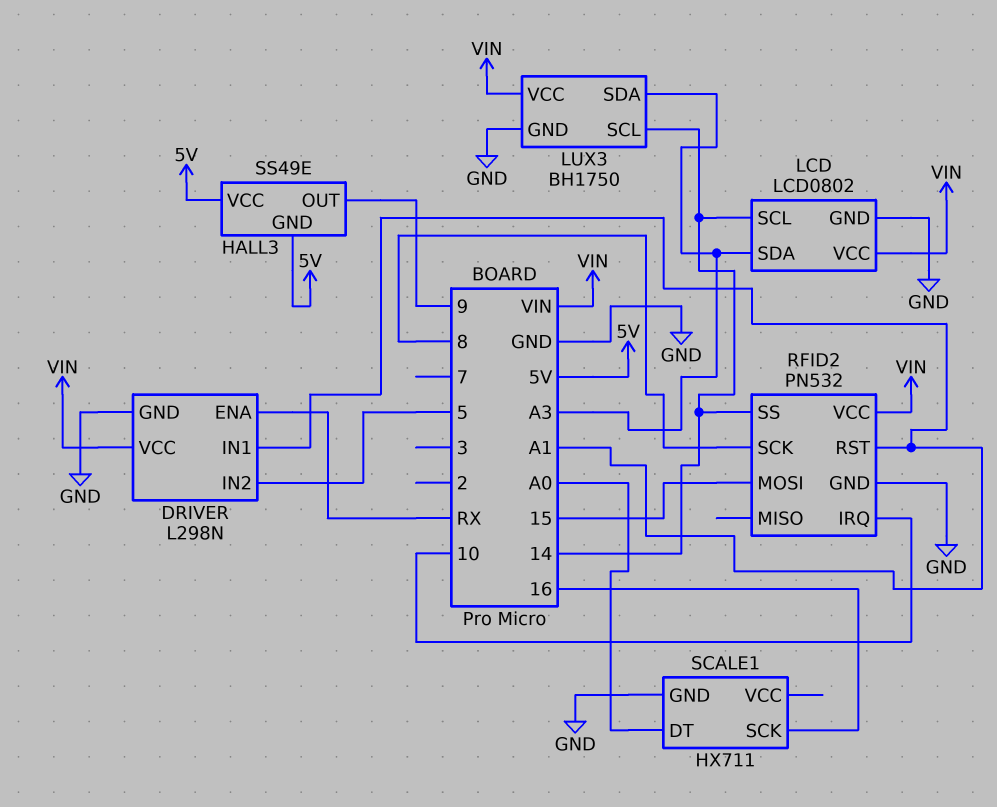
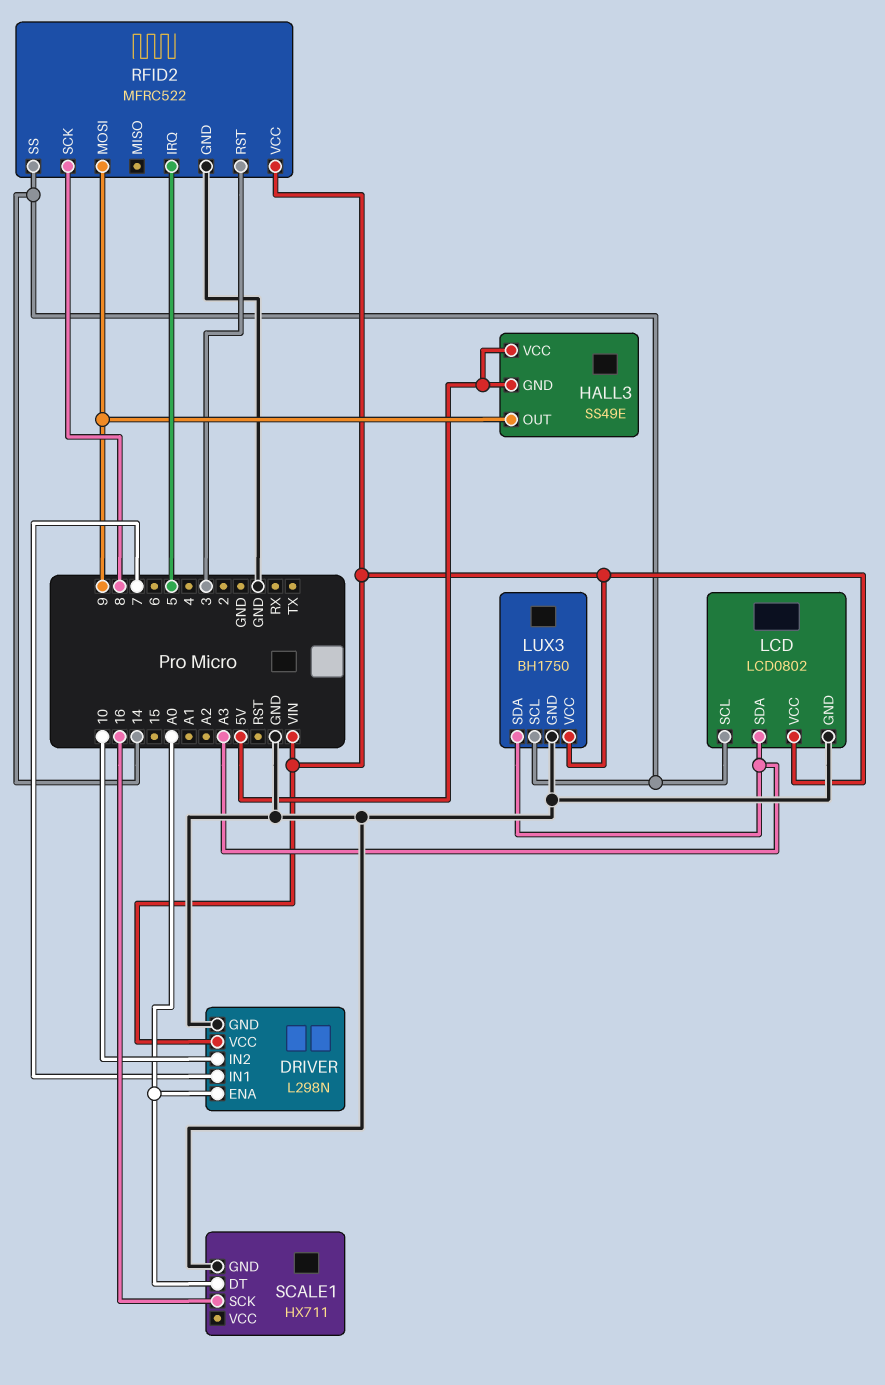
DRIVER pin ENA: RX -> A0
DRIVER pin IN1: A1 -> 7
DRIVER pin IN2: 5 -> 10
RFID2: PN532 -> MFRC522
RFID2 pin IRQ: 10 -> 5
RFID2 pin MOSI: 15 -> 9
RFID2 pin RST: A1 -> 3

